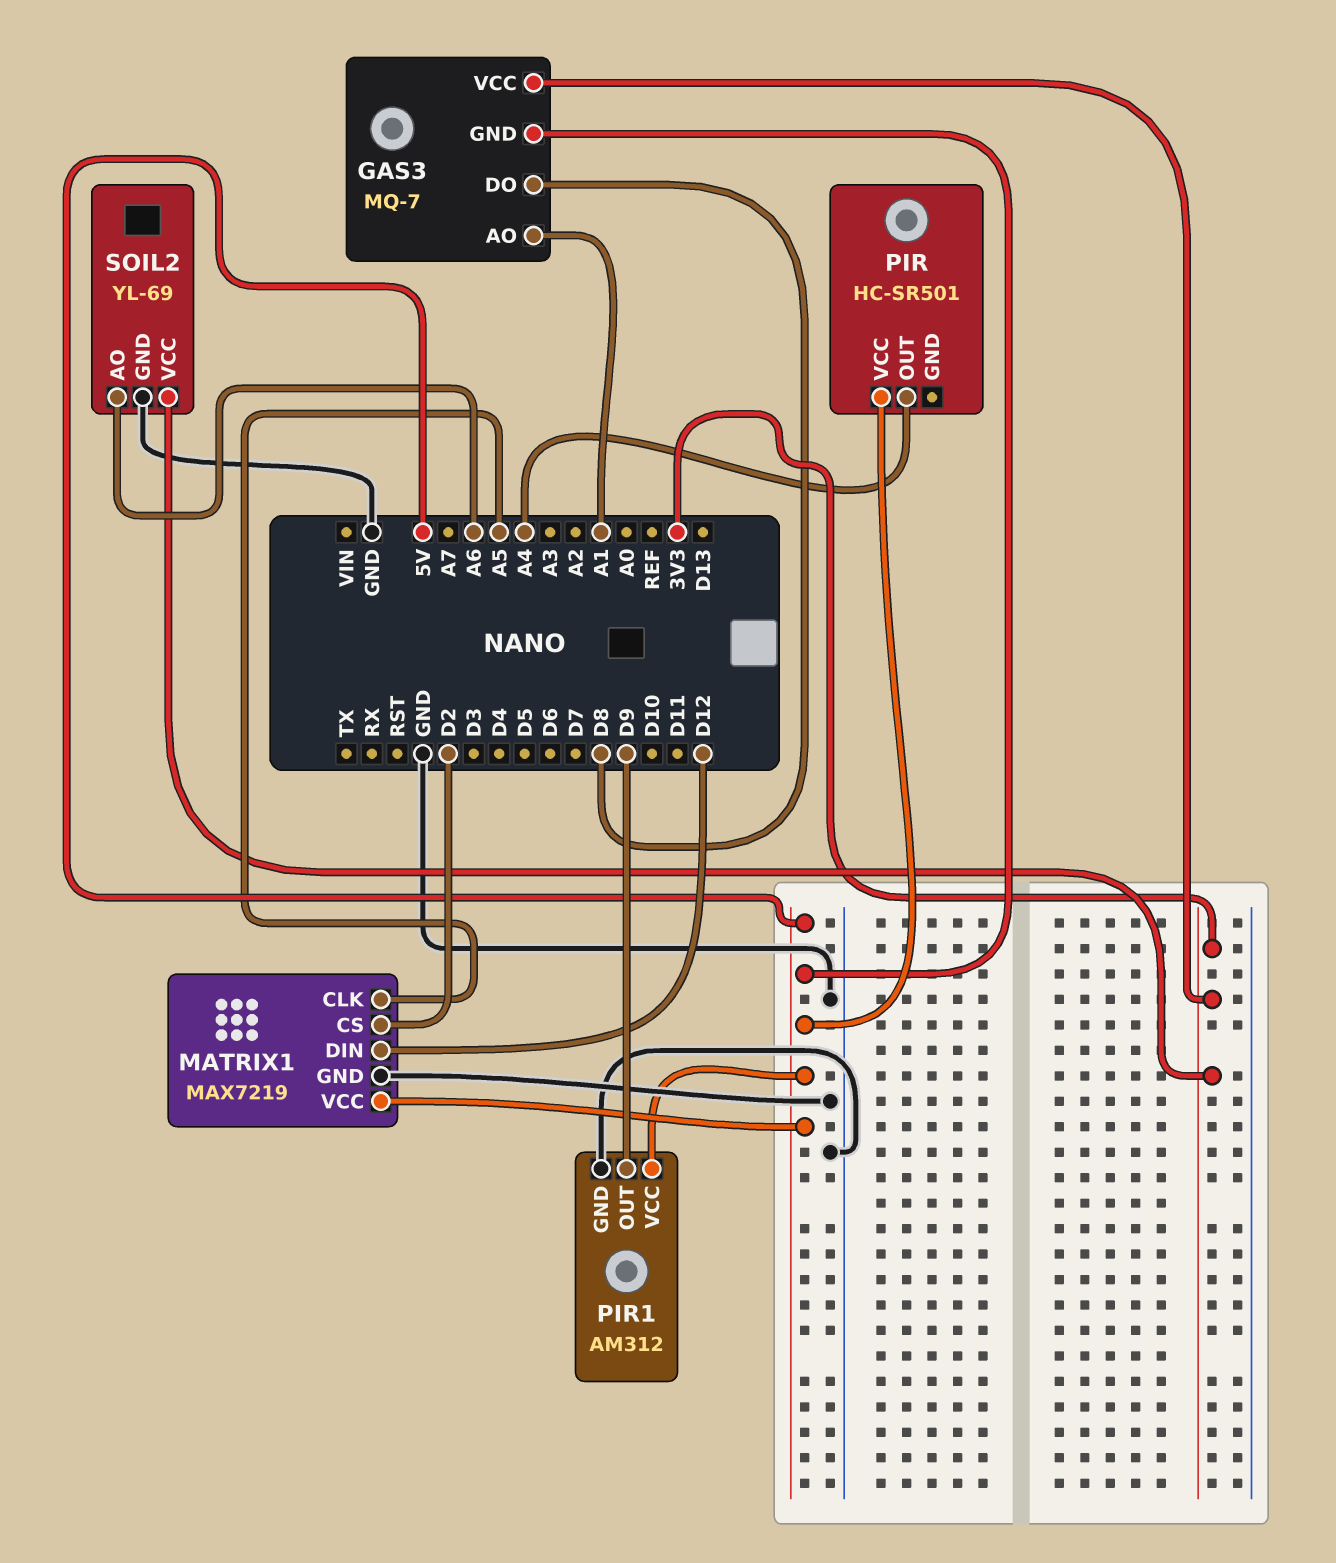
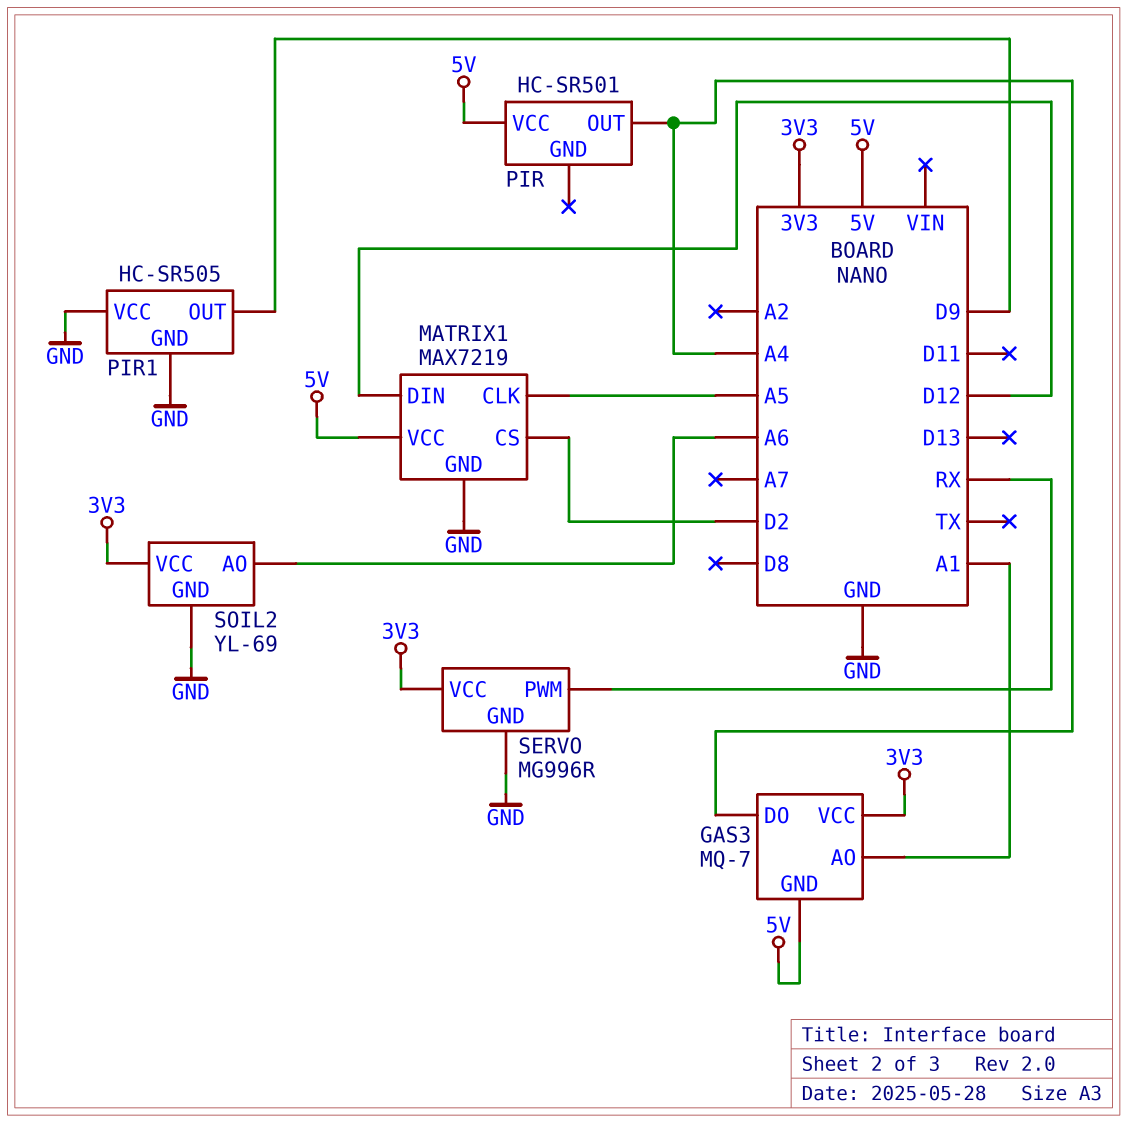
GAS3 pin DO: D8 -> A4
PIR1: AM312 -> HC-SR505
PIR1 pin VCC: 5V -> GND
SERVO: none -> MG996R
SERVO pin GND: none -> GND
SERVO pin PWM: none -> RX
SERVO pin VCC: none -> 3V3

